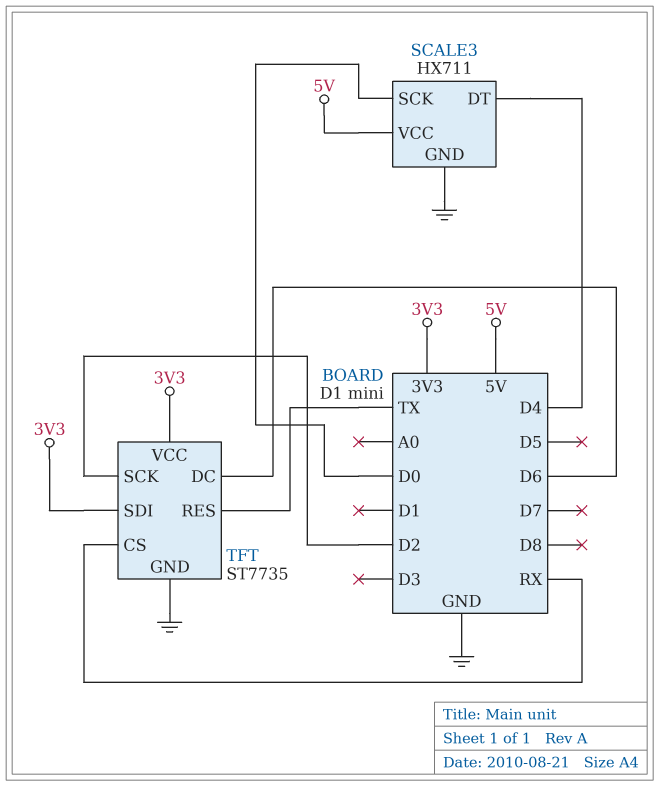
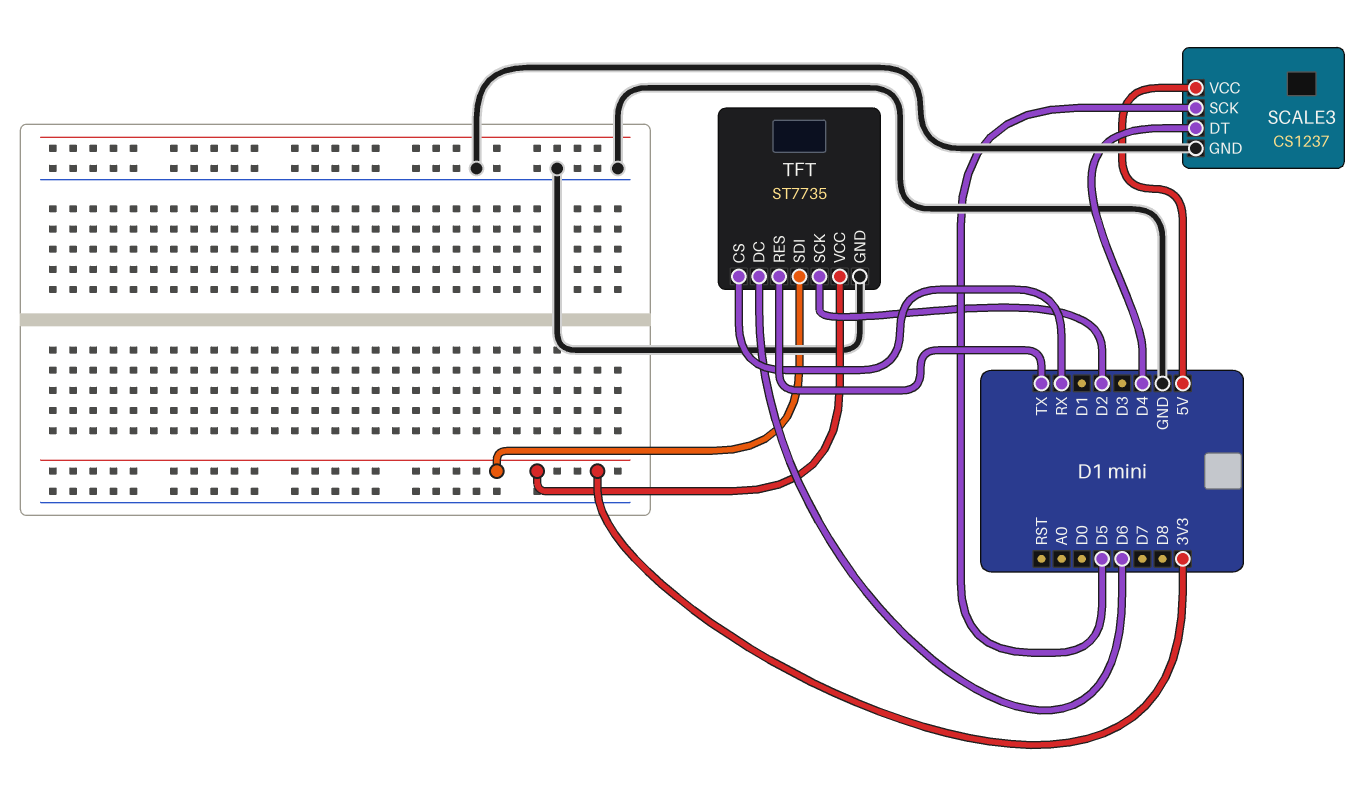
SCALE3: HX711 -> CS1237
SCALE3 pin SCK: D0 -> D5

